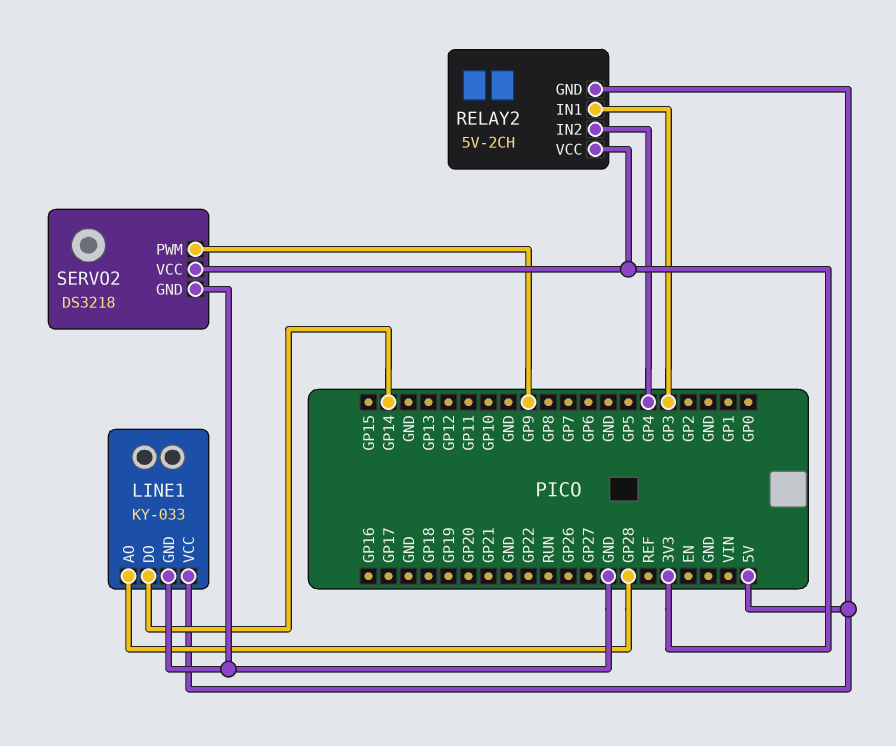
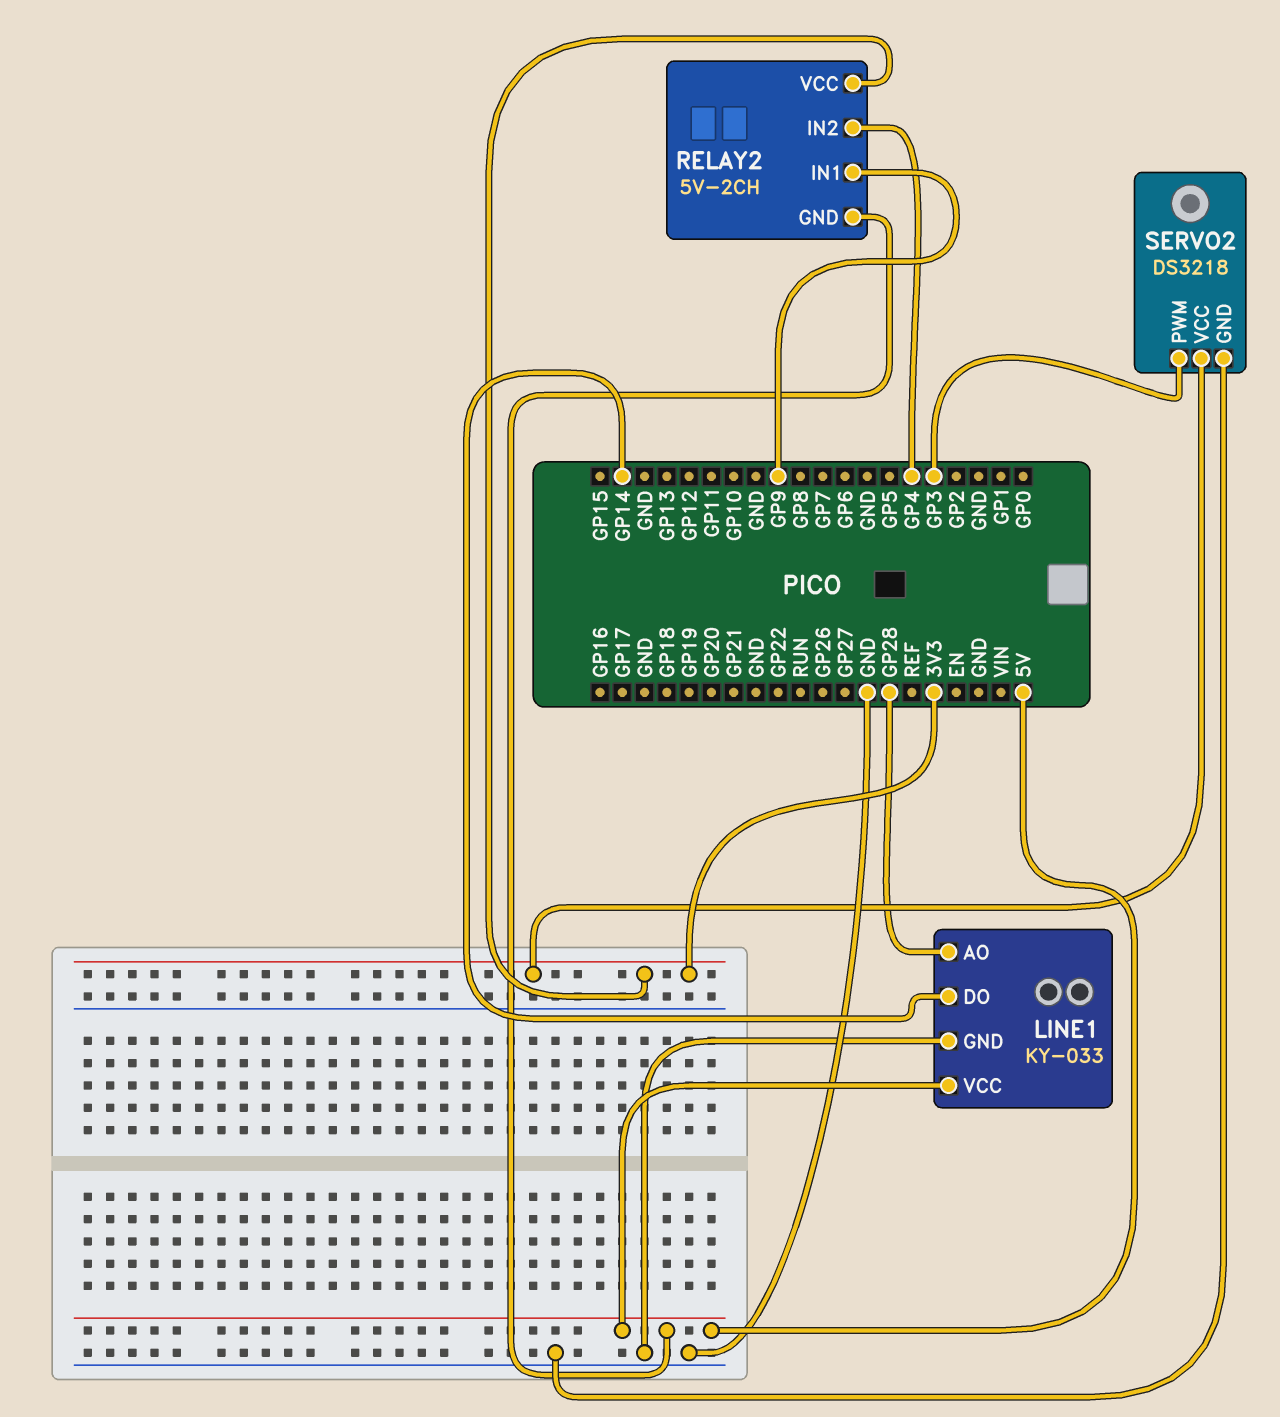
RELAY2 pin IN1: GP3 -> GP9
SERVO2 pin PWM: GP9 -> GP3

